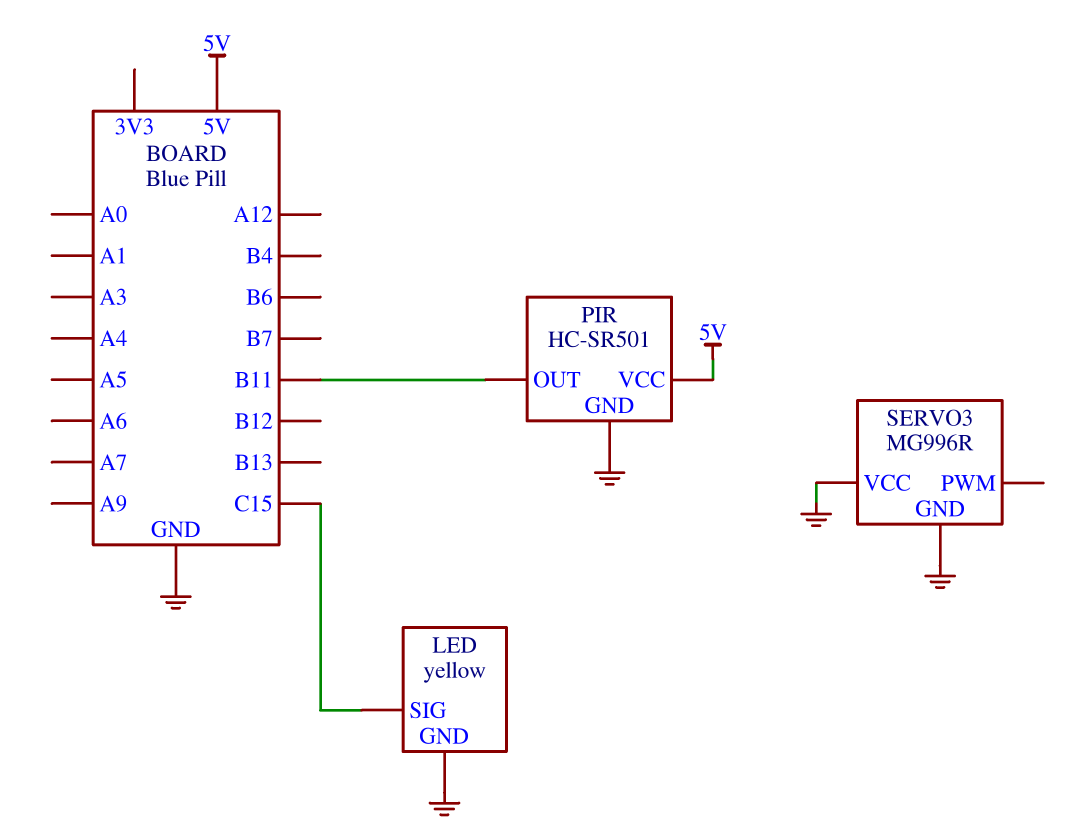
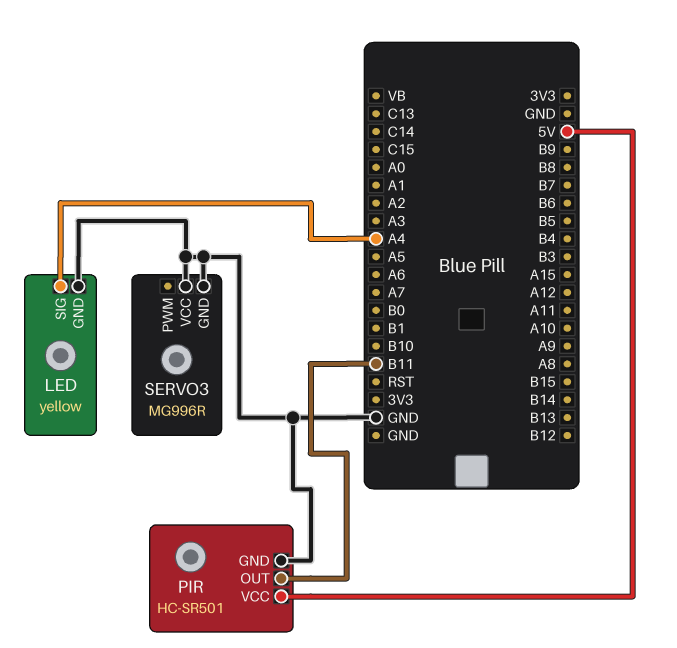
LED pin SIG: C15 -> A4

